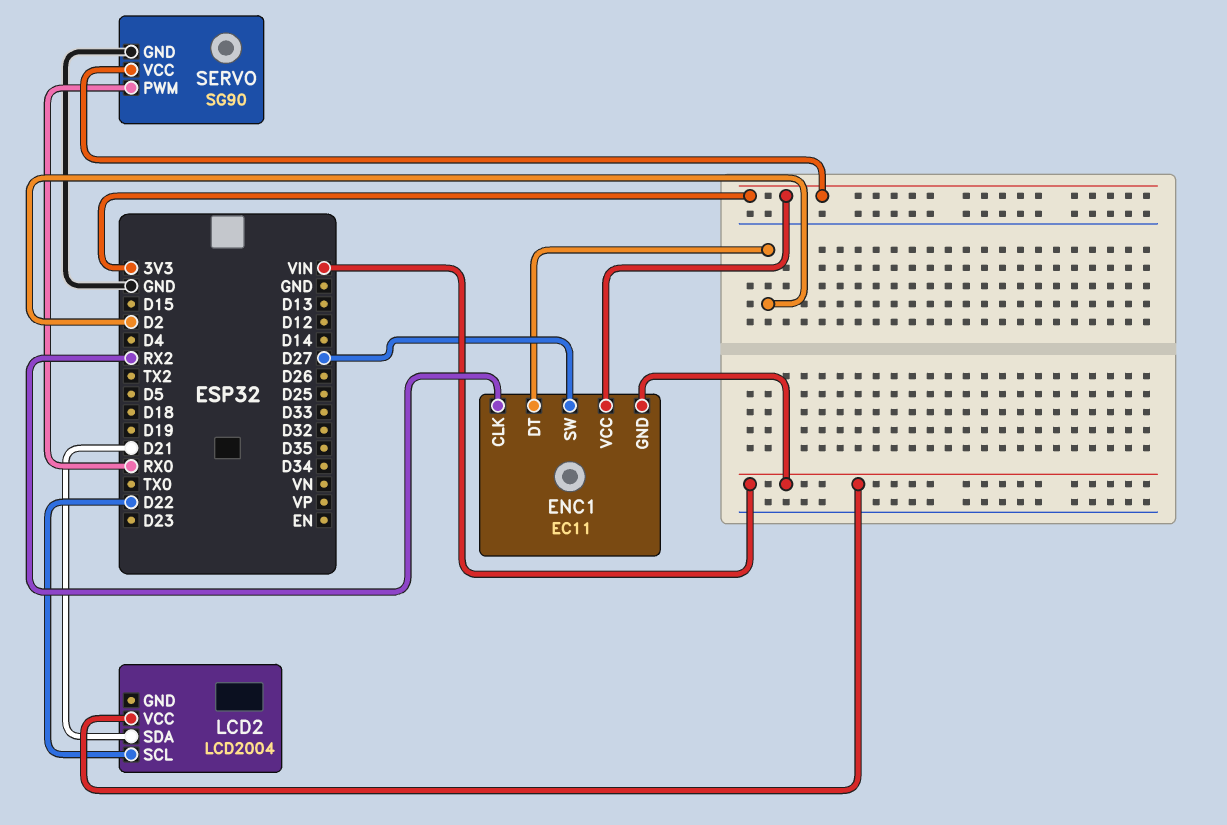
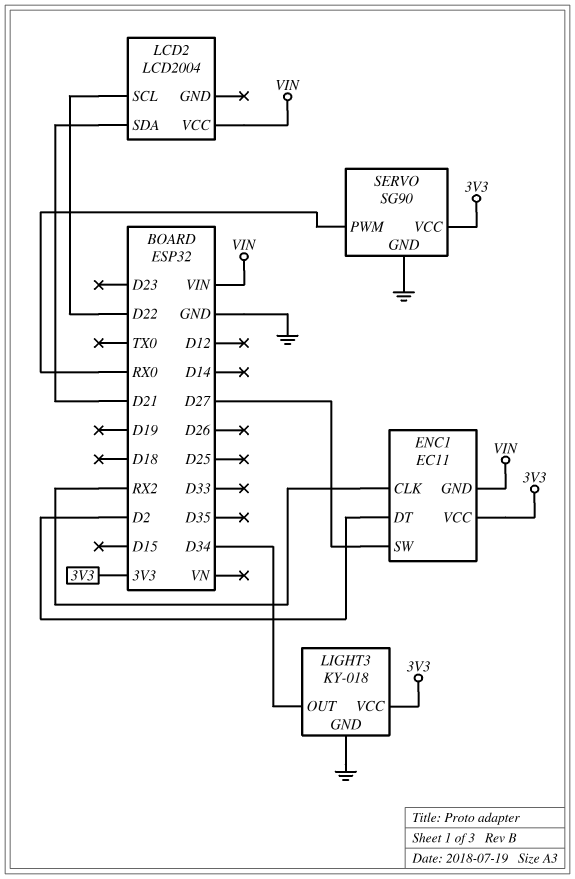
LIGHT3: none -> KY-018
LIGHT3 pin GND: none -> GND
LIGHT3 pin OUT: none -> D34
LIGHT3 pin VCC: none -> 3V3

